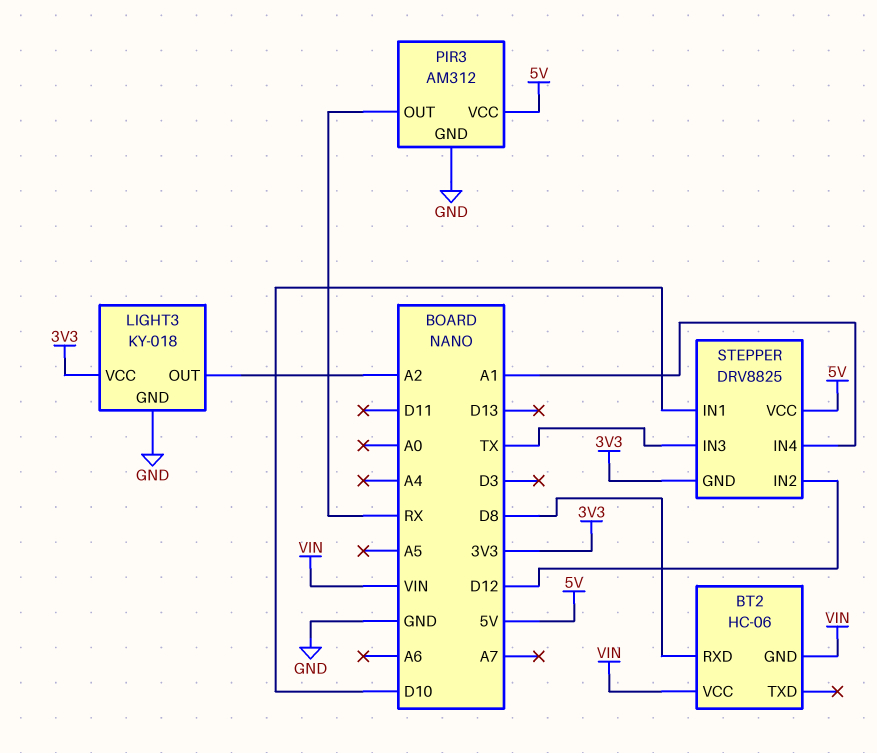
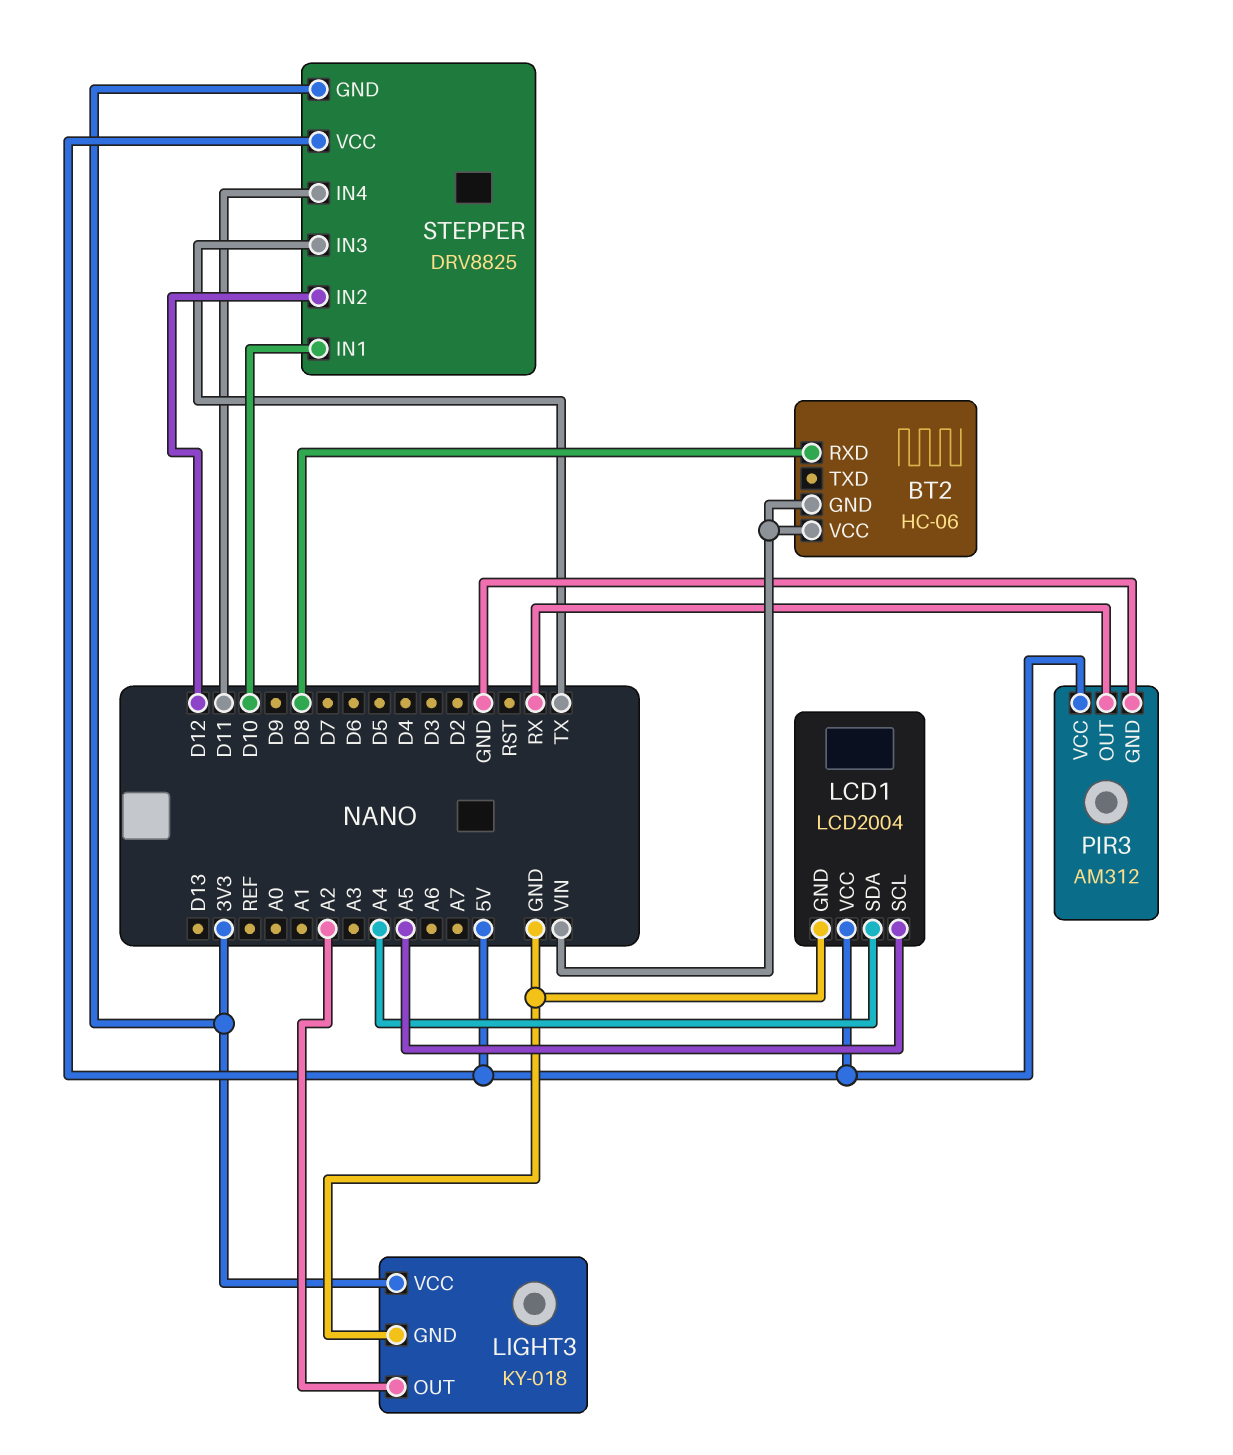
LCD1: none -> LCD2004
LCD1 pin GND: none -> GND
LCD1 pin SCL: none -> A5
LCD1 pin SDA: none -> A4
LCD1 pin VCC: none -> 5V
STEPPER pin IN4: A1 -> D11

